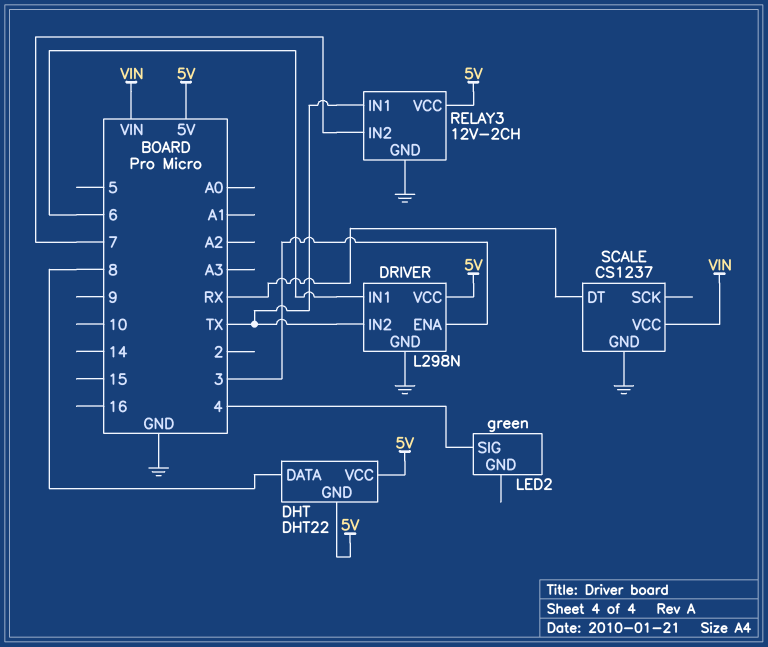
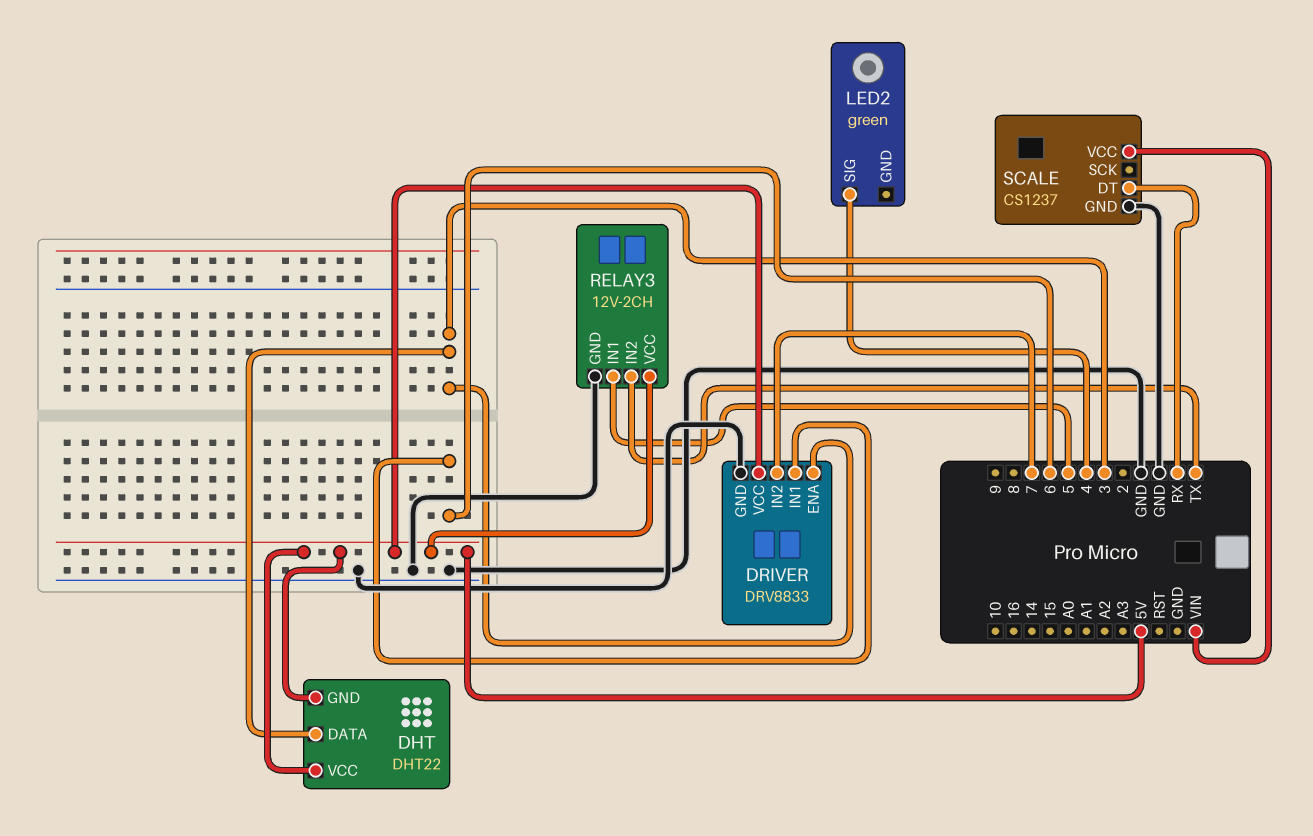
DHT pin DATA: 8 -> 3
DRIVER: L298N -> DRV8833
DRIVER pin IN2: TX -> 7
RELAY3 pin IN1: TX -> 5
RELAY3 pin IN2: 7 -> TX

